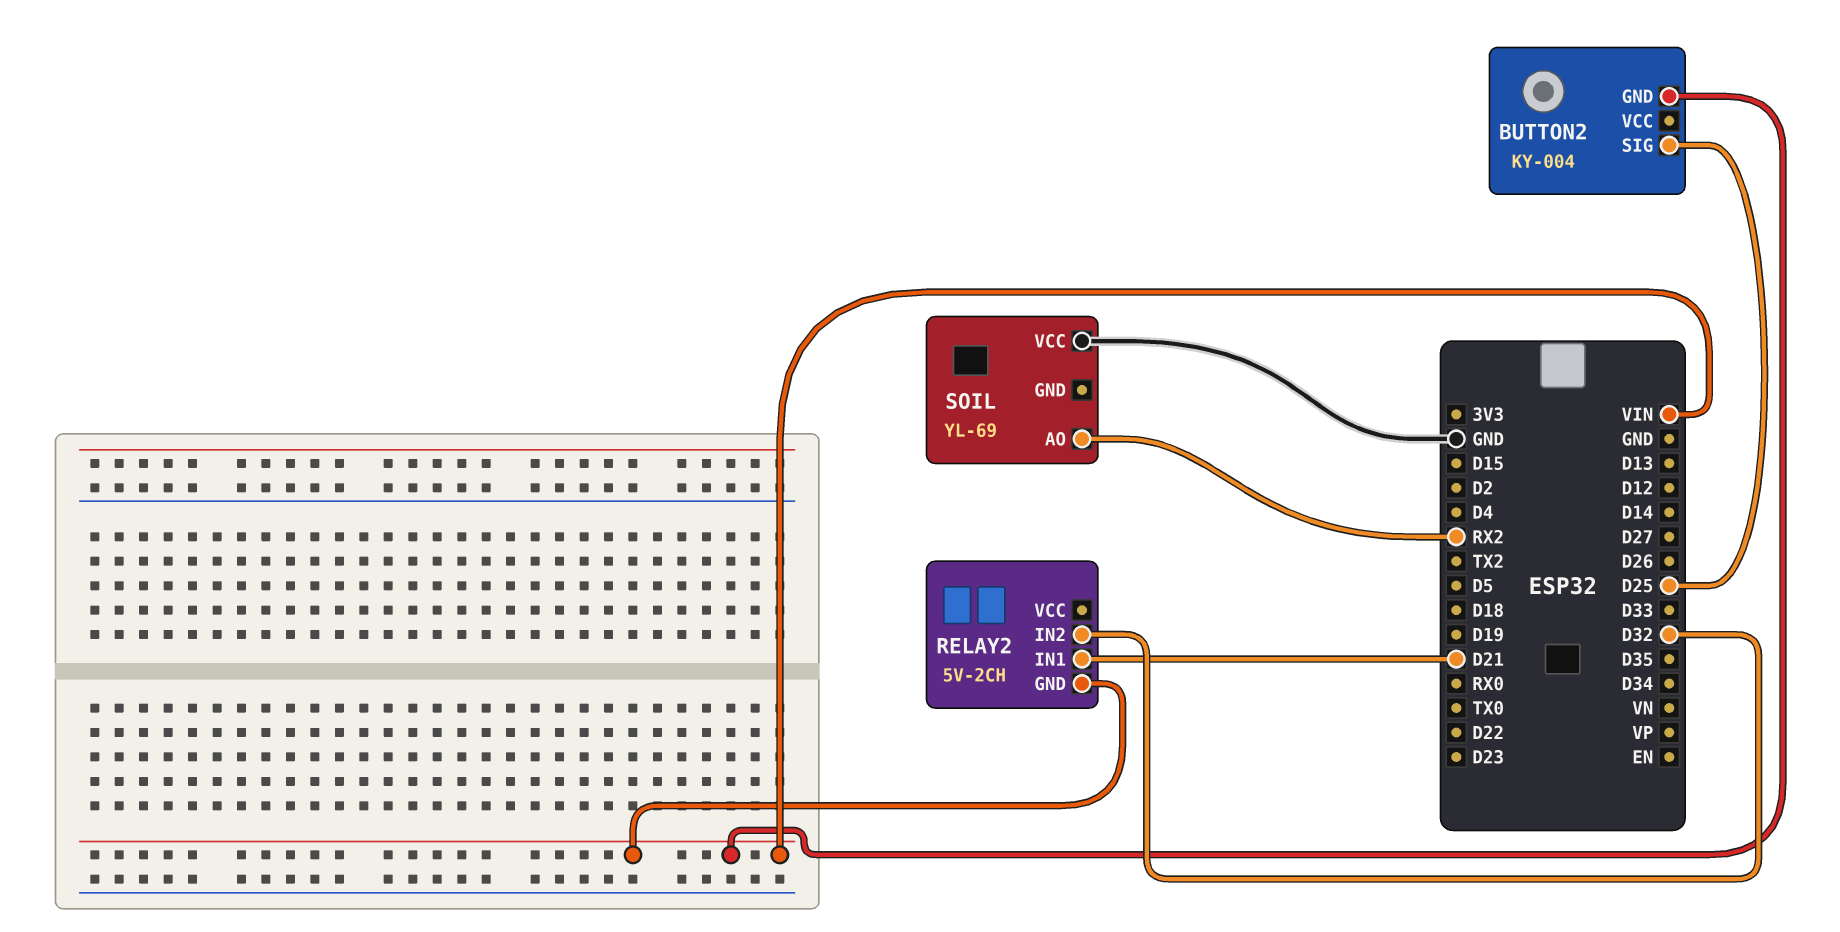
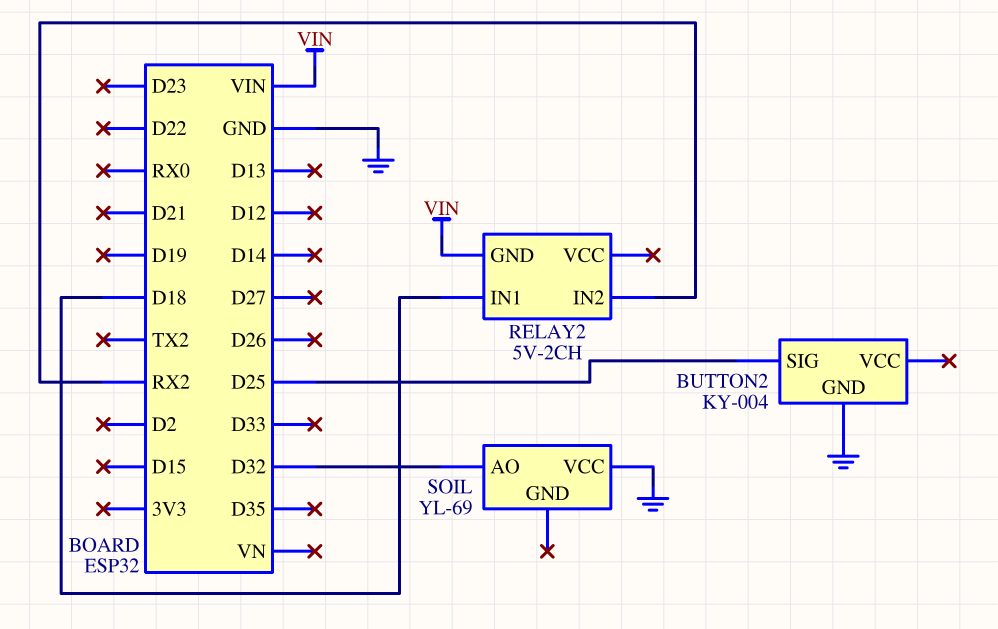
BUTTON2 pin GND: VIN -> GND
RELAY2 pin IN1: D21 -> D18
RELAY2 pin IN2: D32 -> RX2
SOIL pin AO: RX2 -> D32

